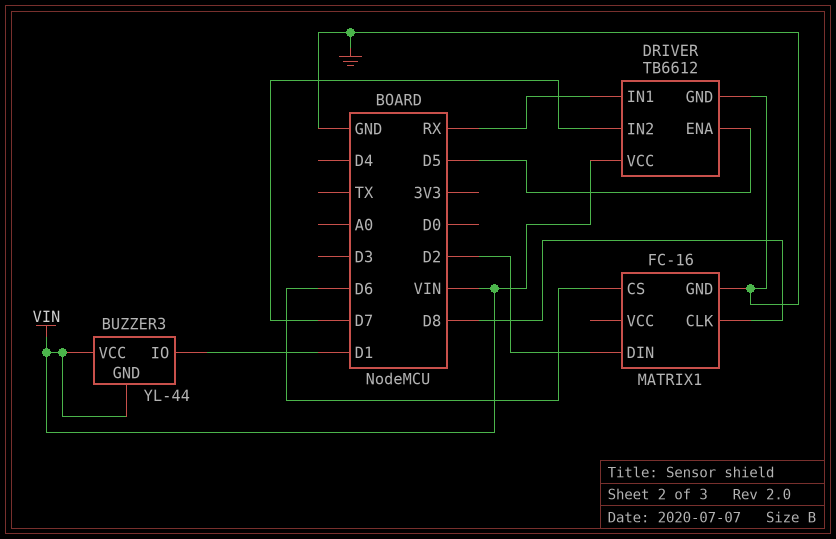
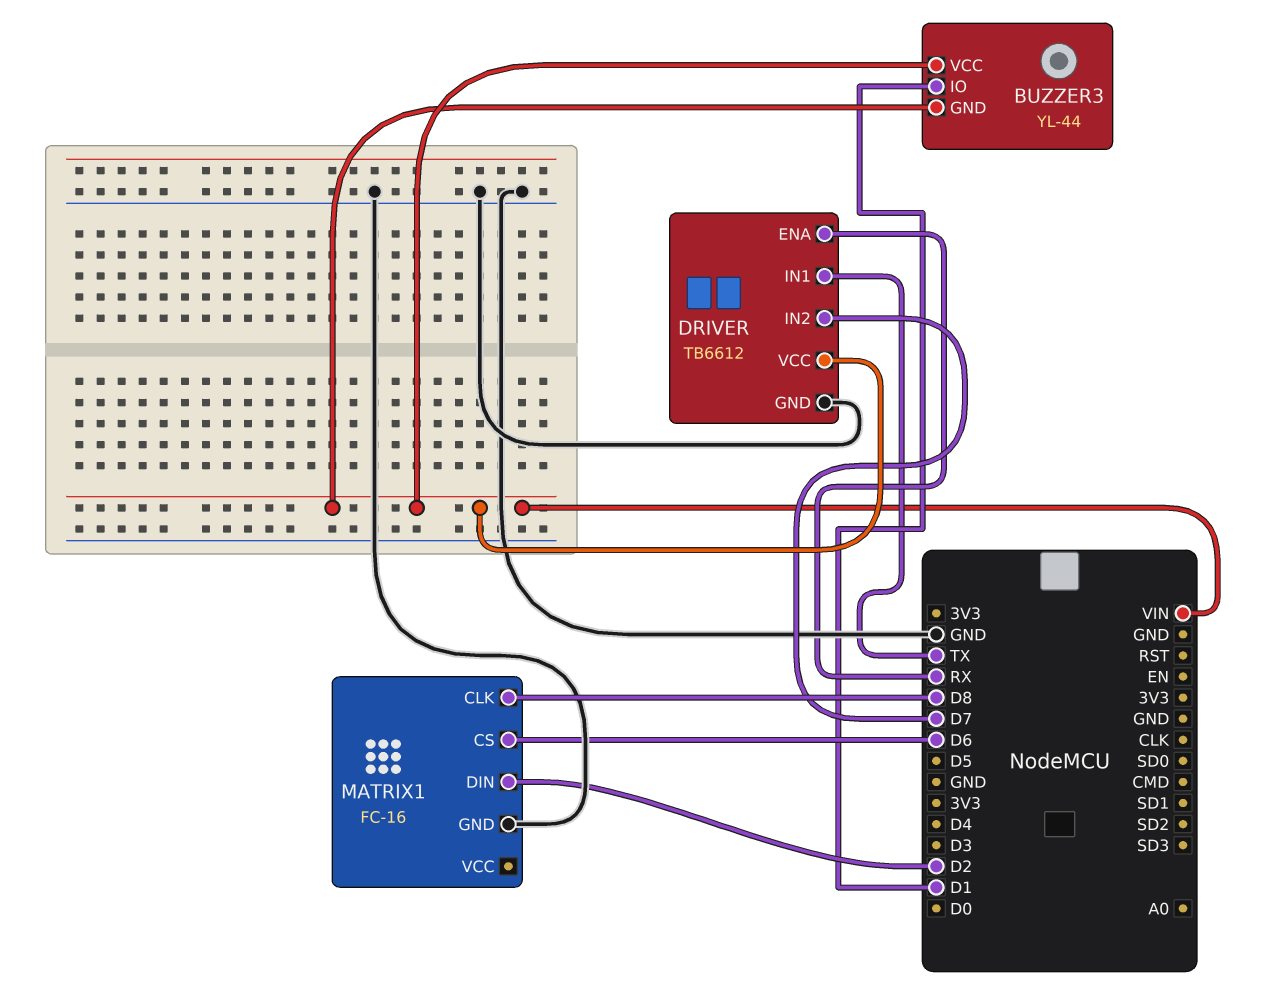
DRIVER pin ENA: D5 -> RX
DRIVER pin IN1: RX -> TX

